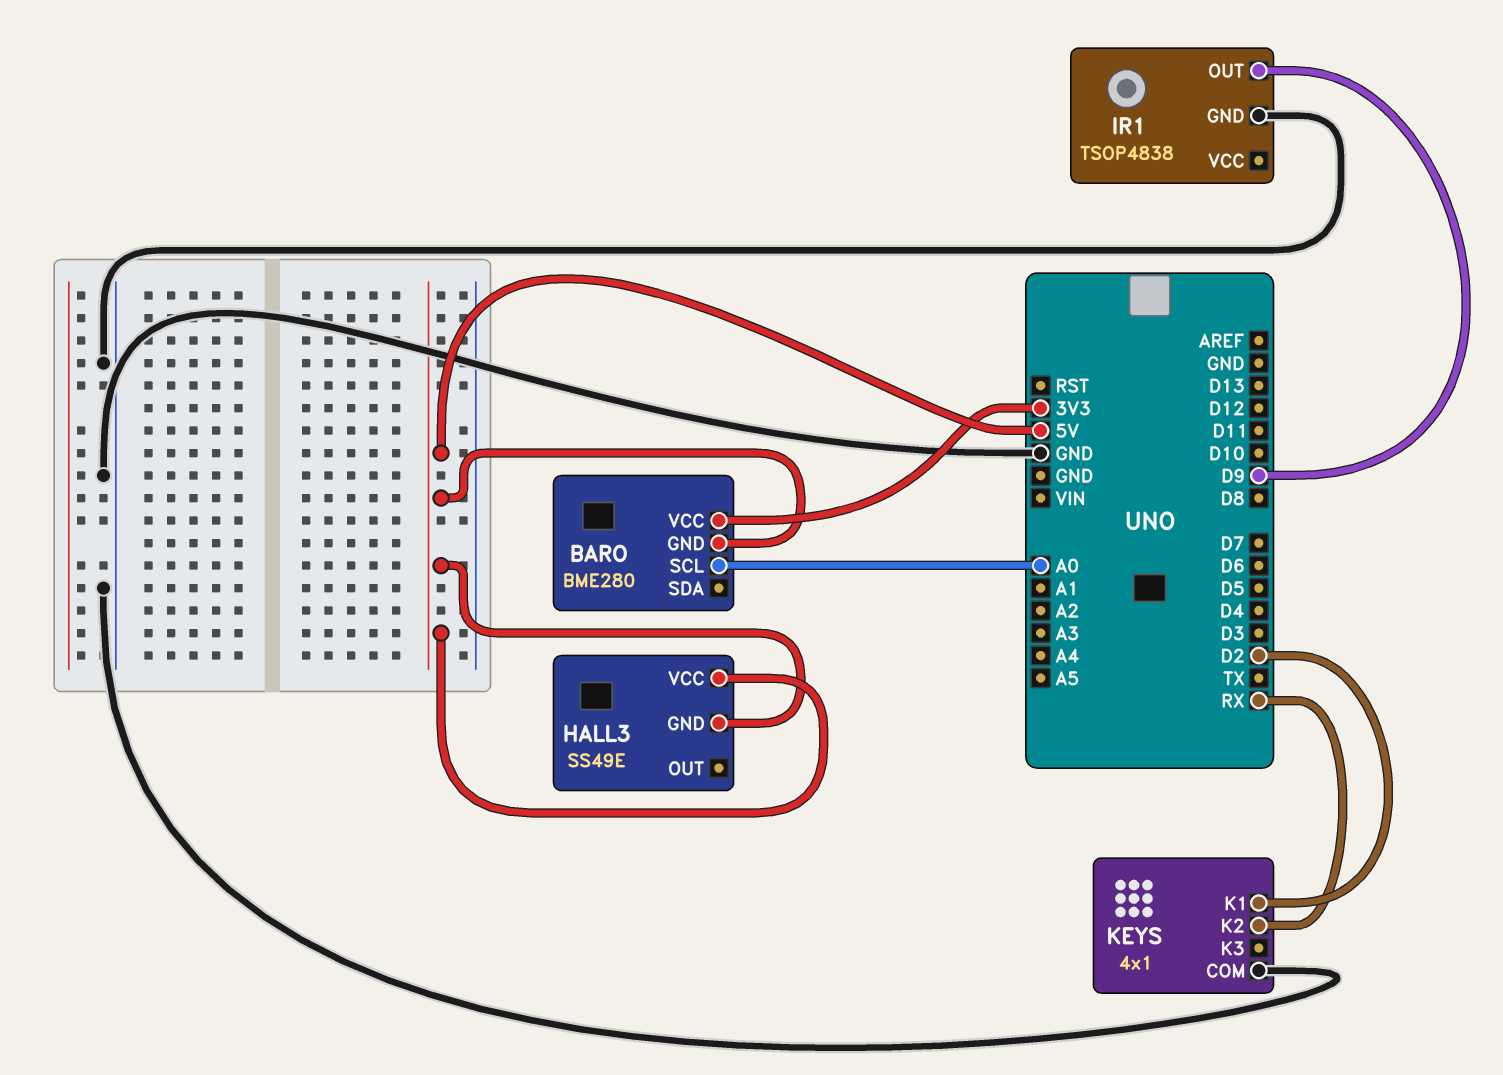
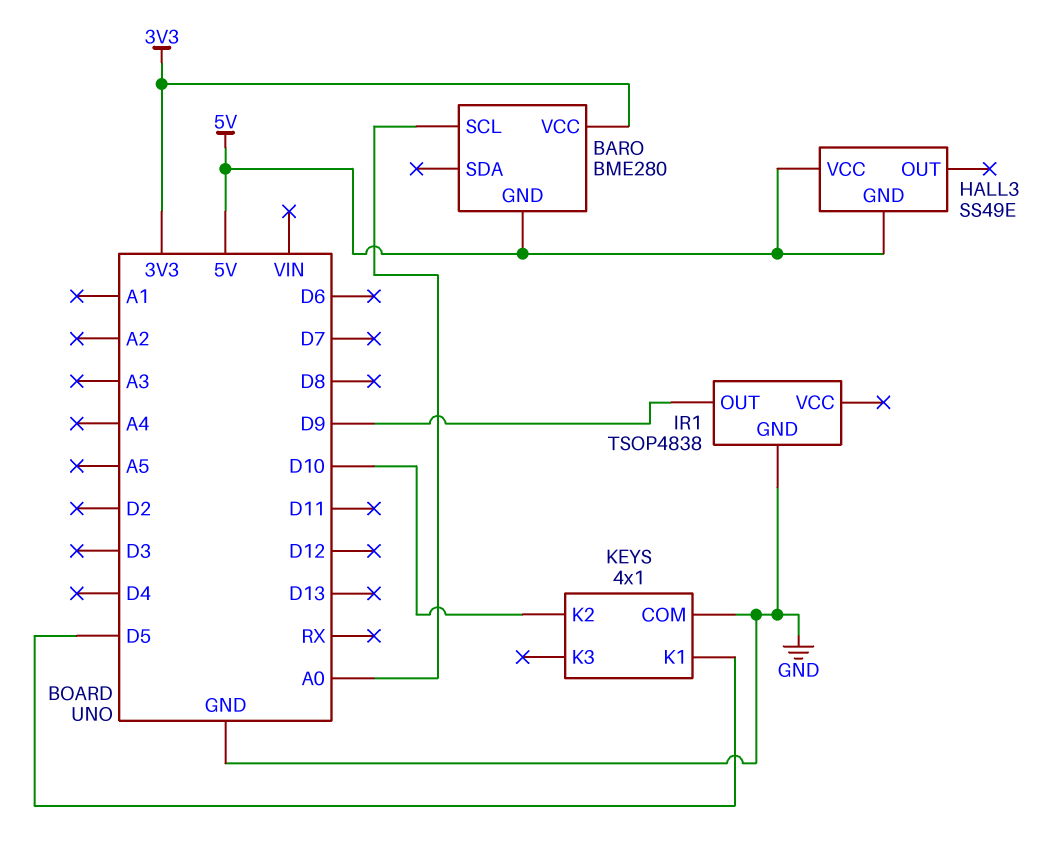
KEYS pin K1: D2 -> D5
KEYS pin K2: RX -> D10

